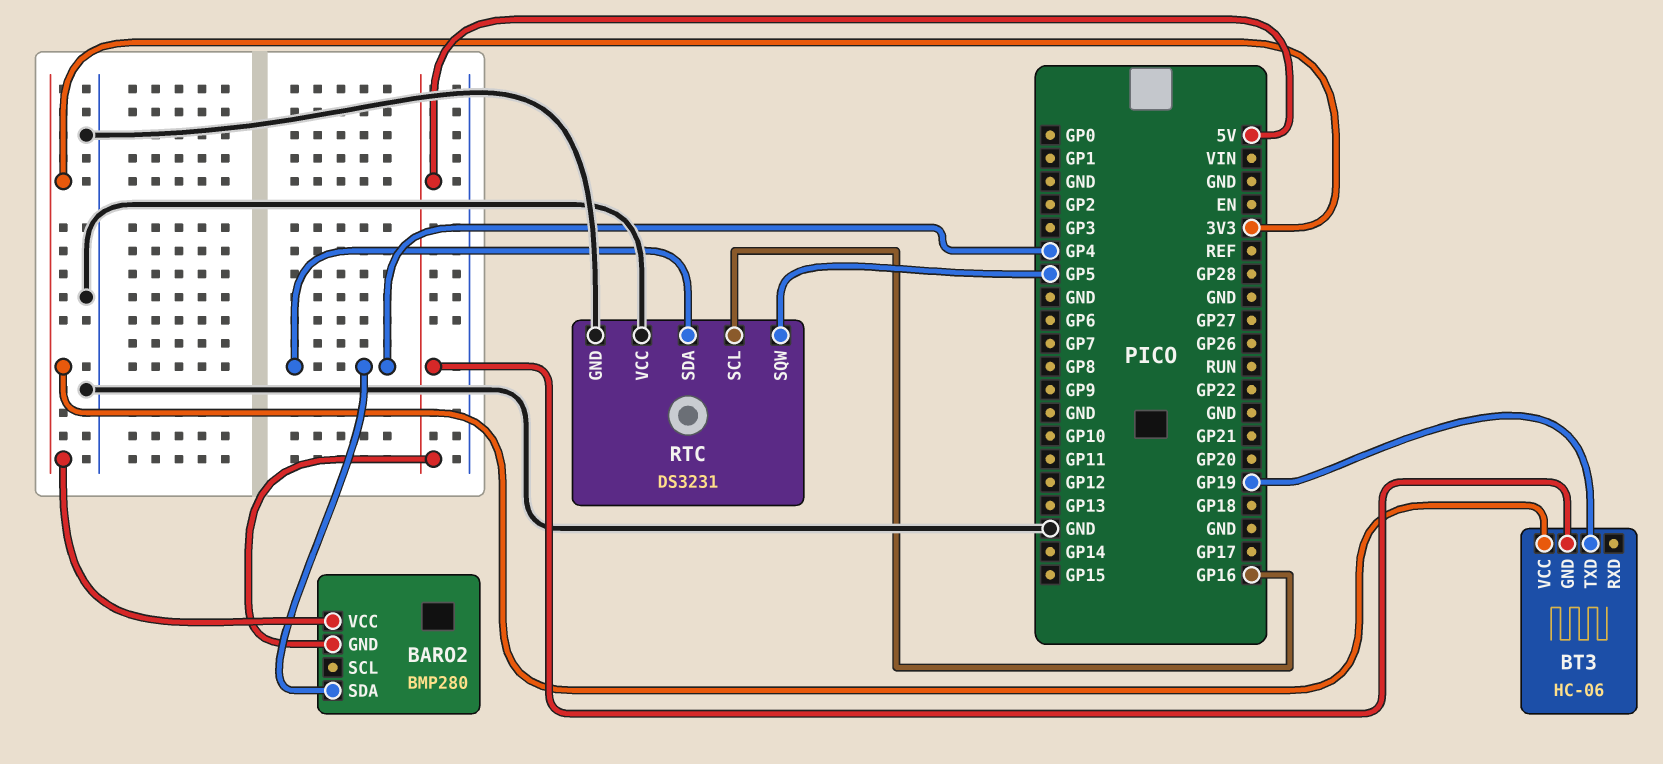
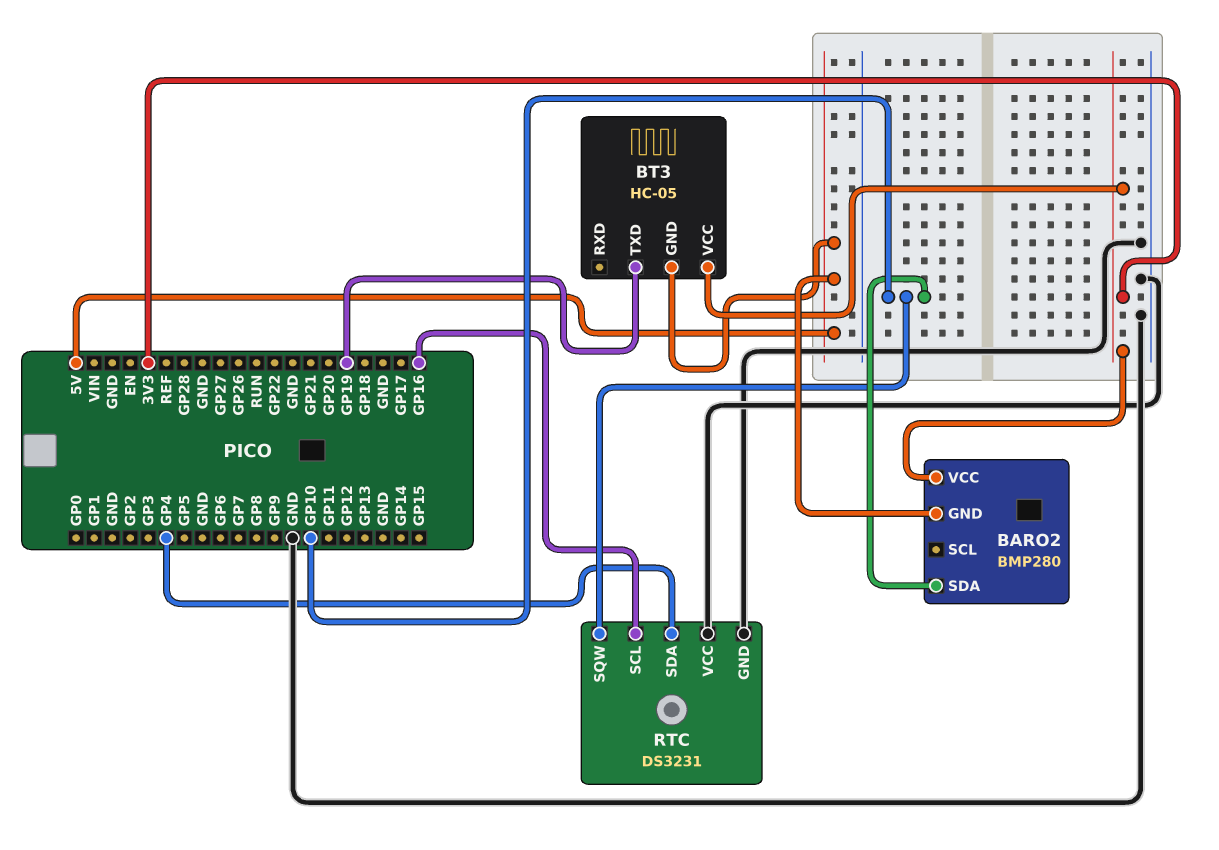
BARO2 pin SDA: GP4 -> GP10
BT3: HC-06 -> HC-05
RTC pin SQW: GP5 -> GP10

